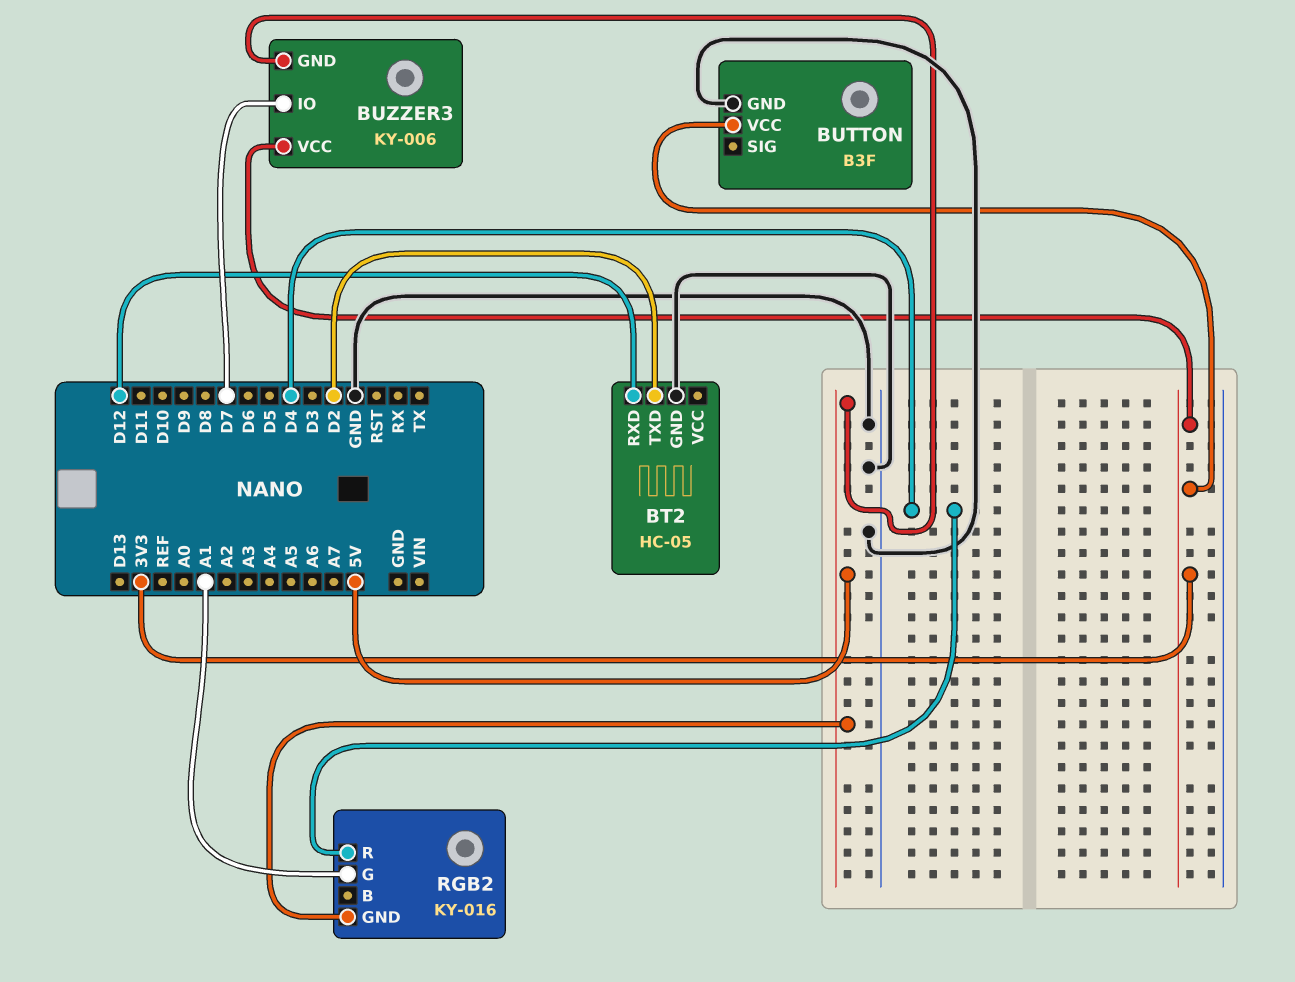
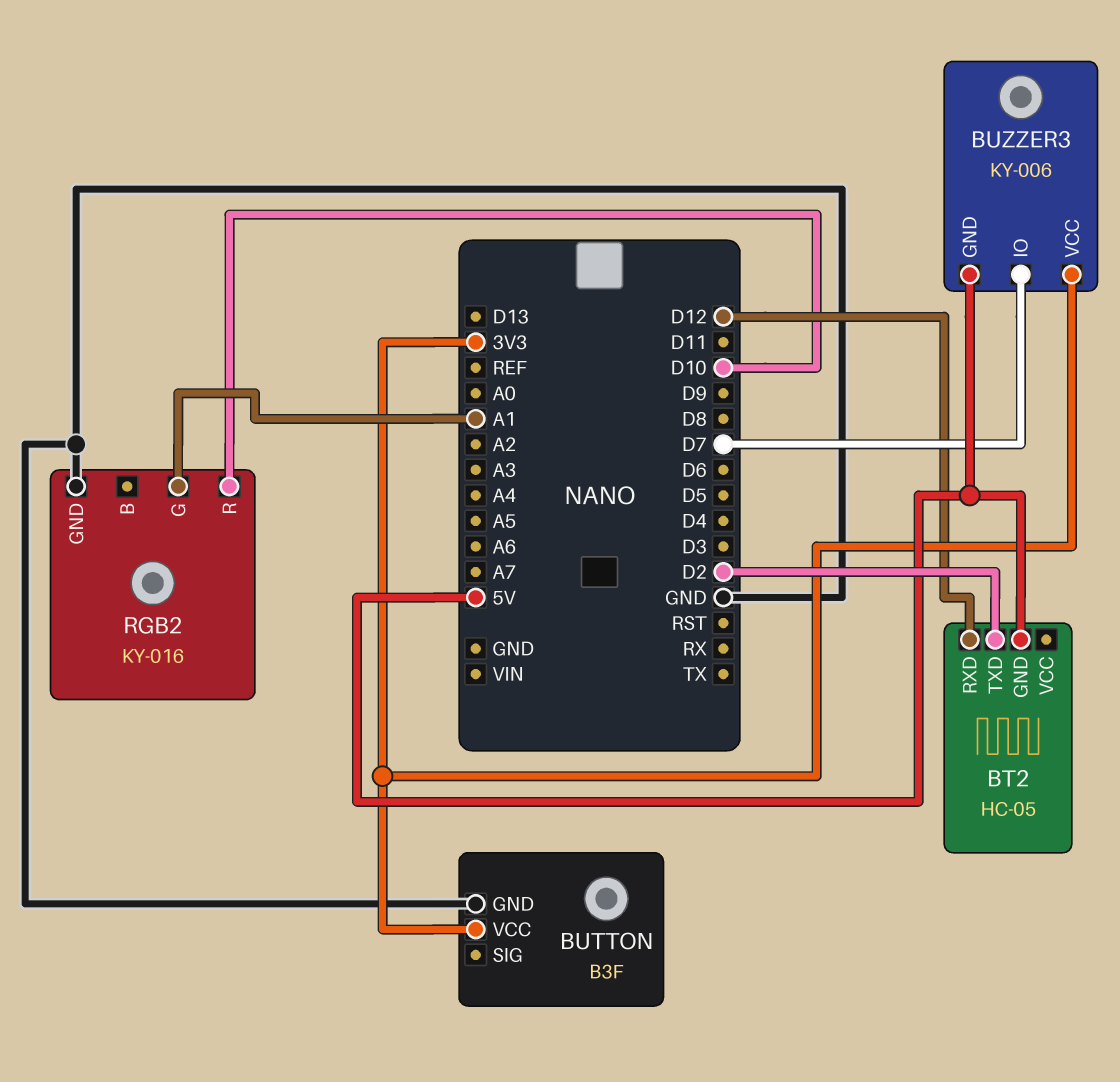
BT2 pin GND: GND -> 5V
RGB2 pin GND: 5V -> GND
RGB2 pin R: D4 -> D10

